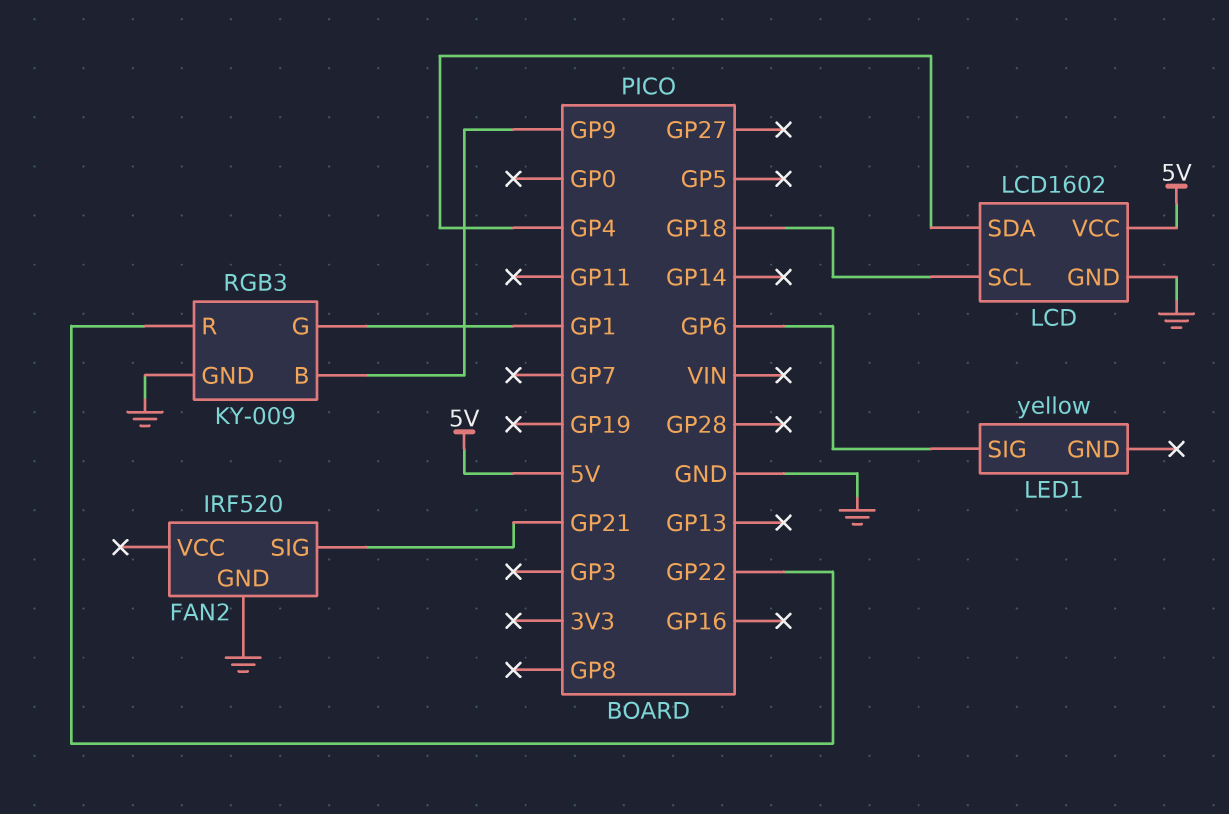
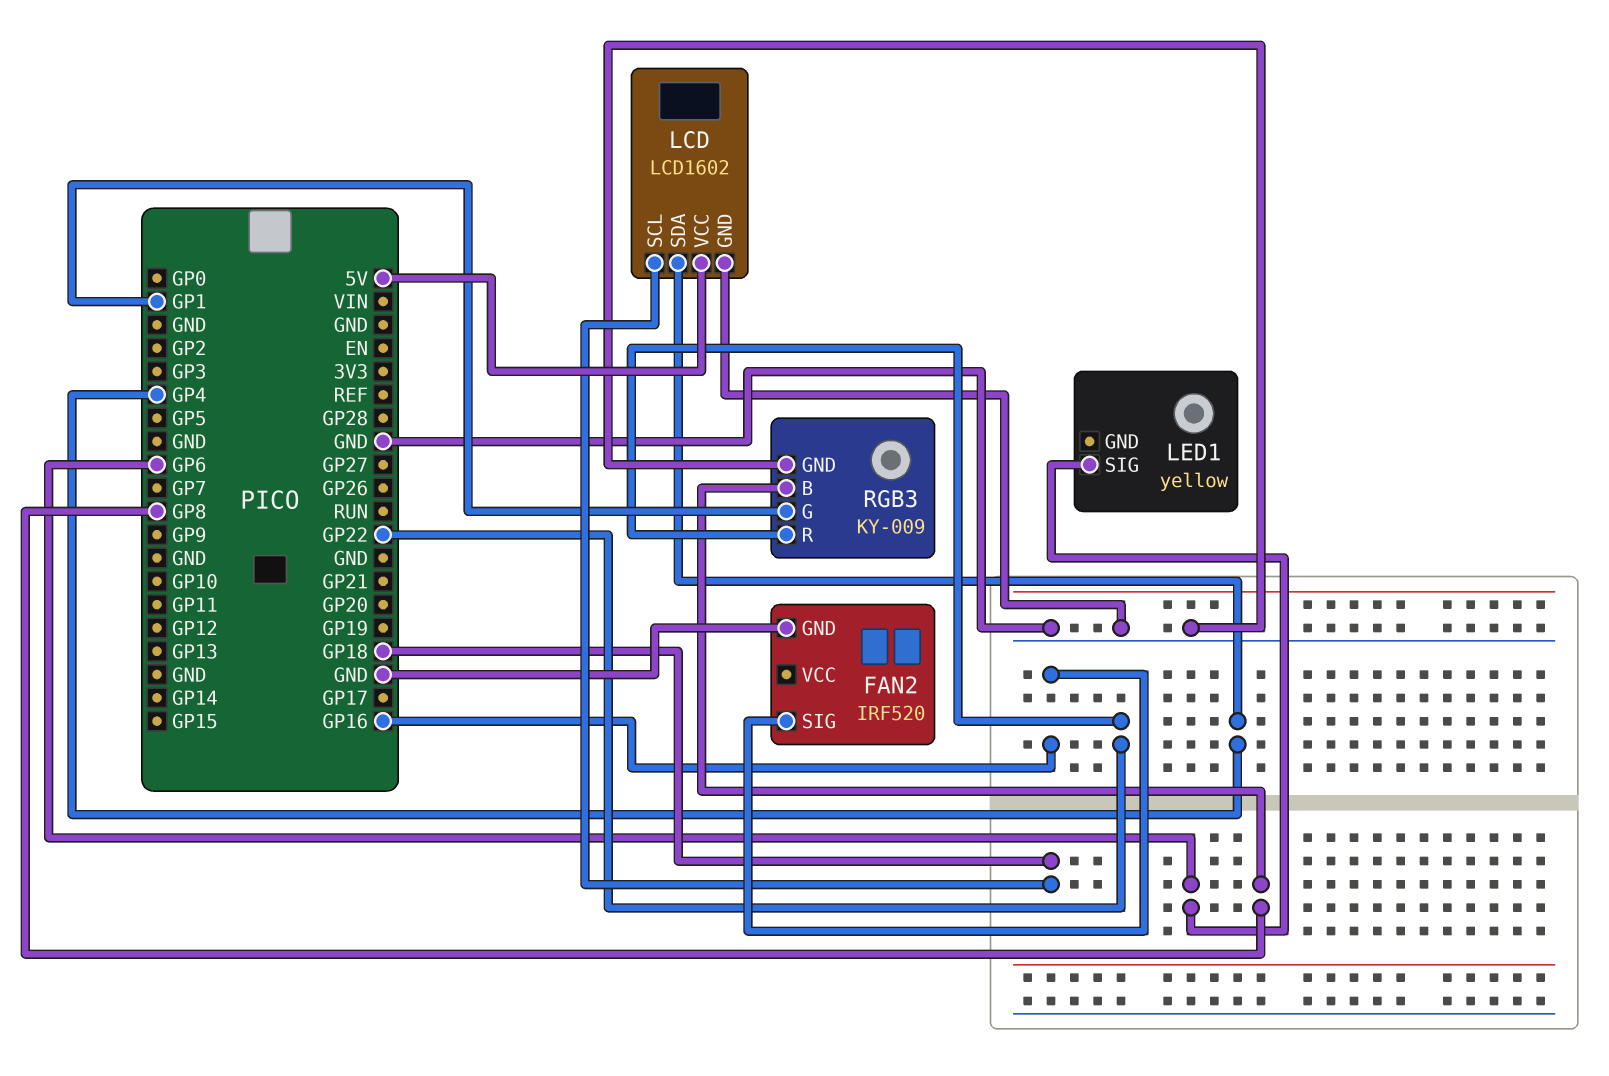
FAN2 pin SIG: GP21 -> GP16
RGB3 pin B: GP9 -> GP8

